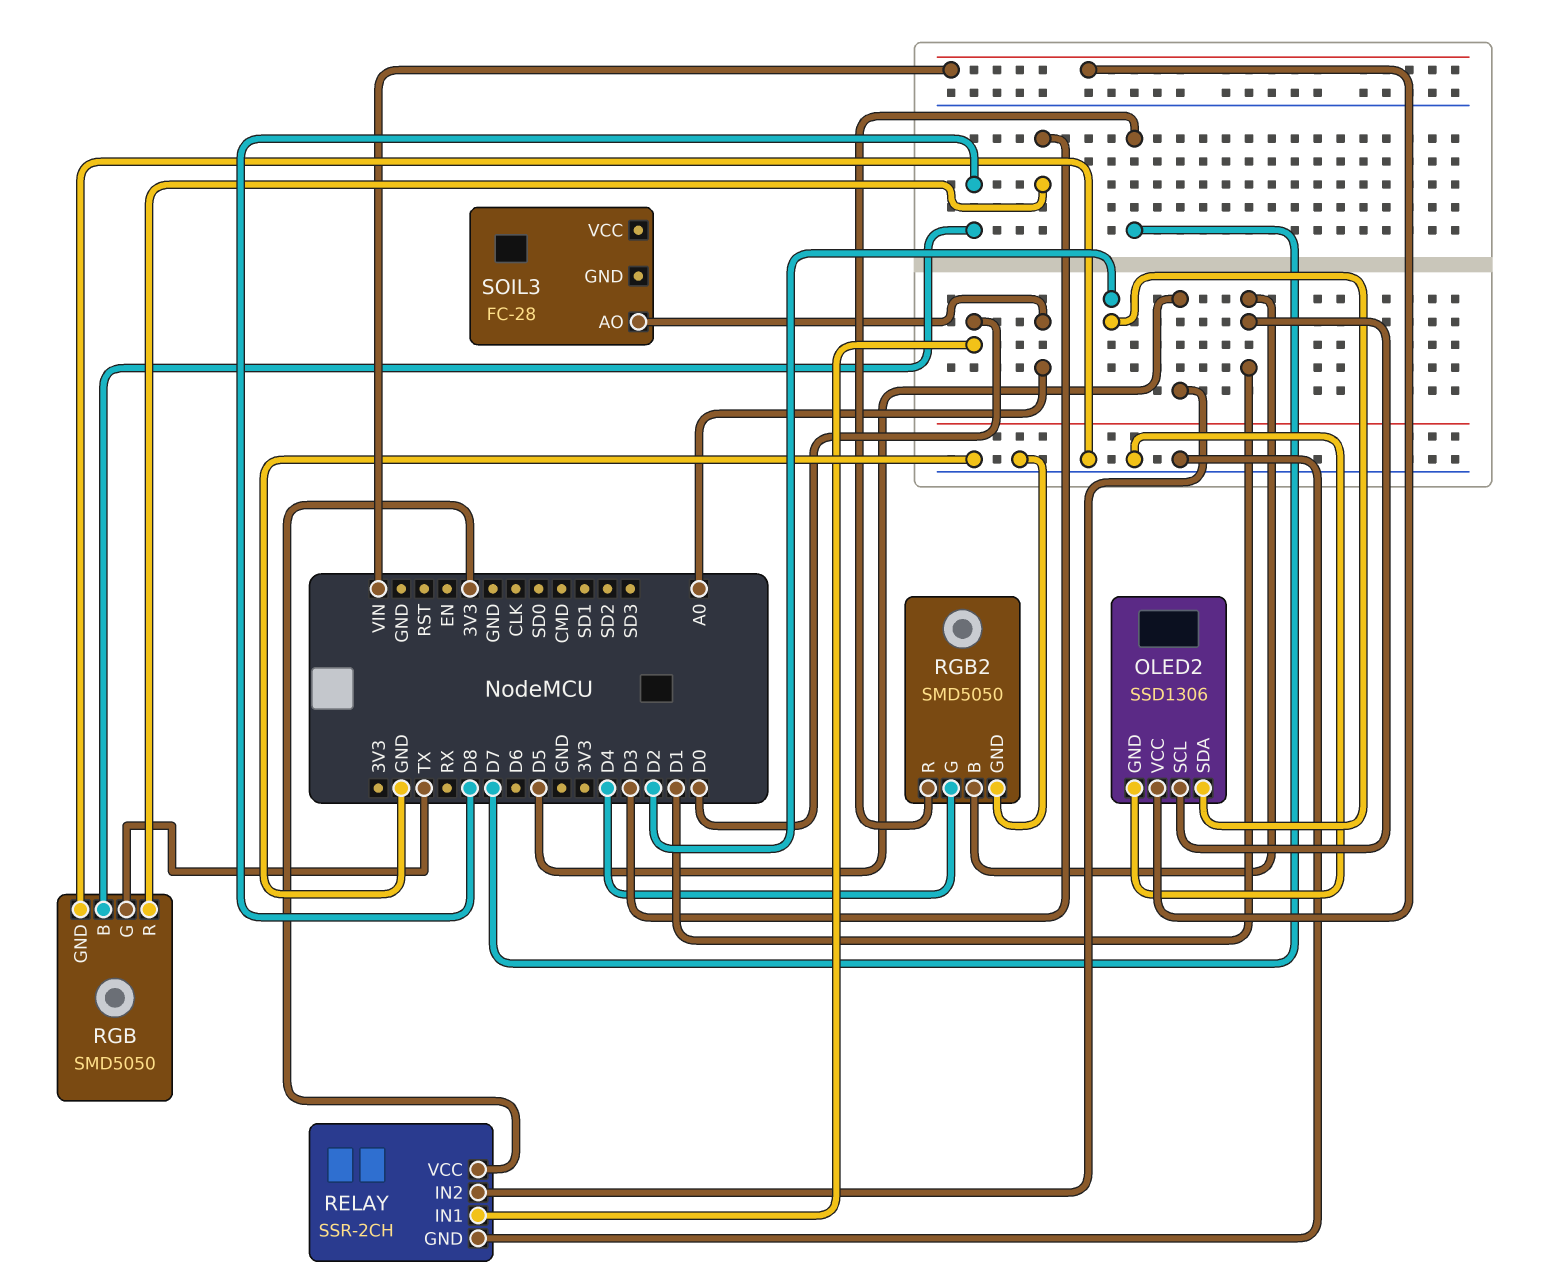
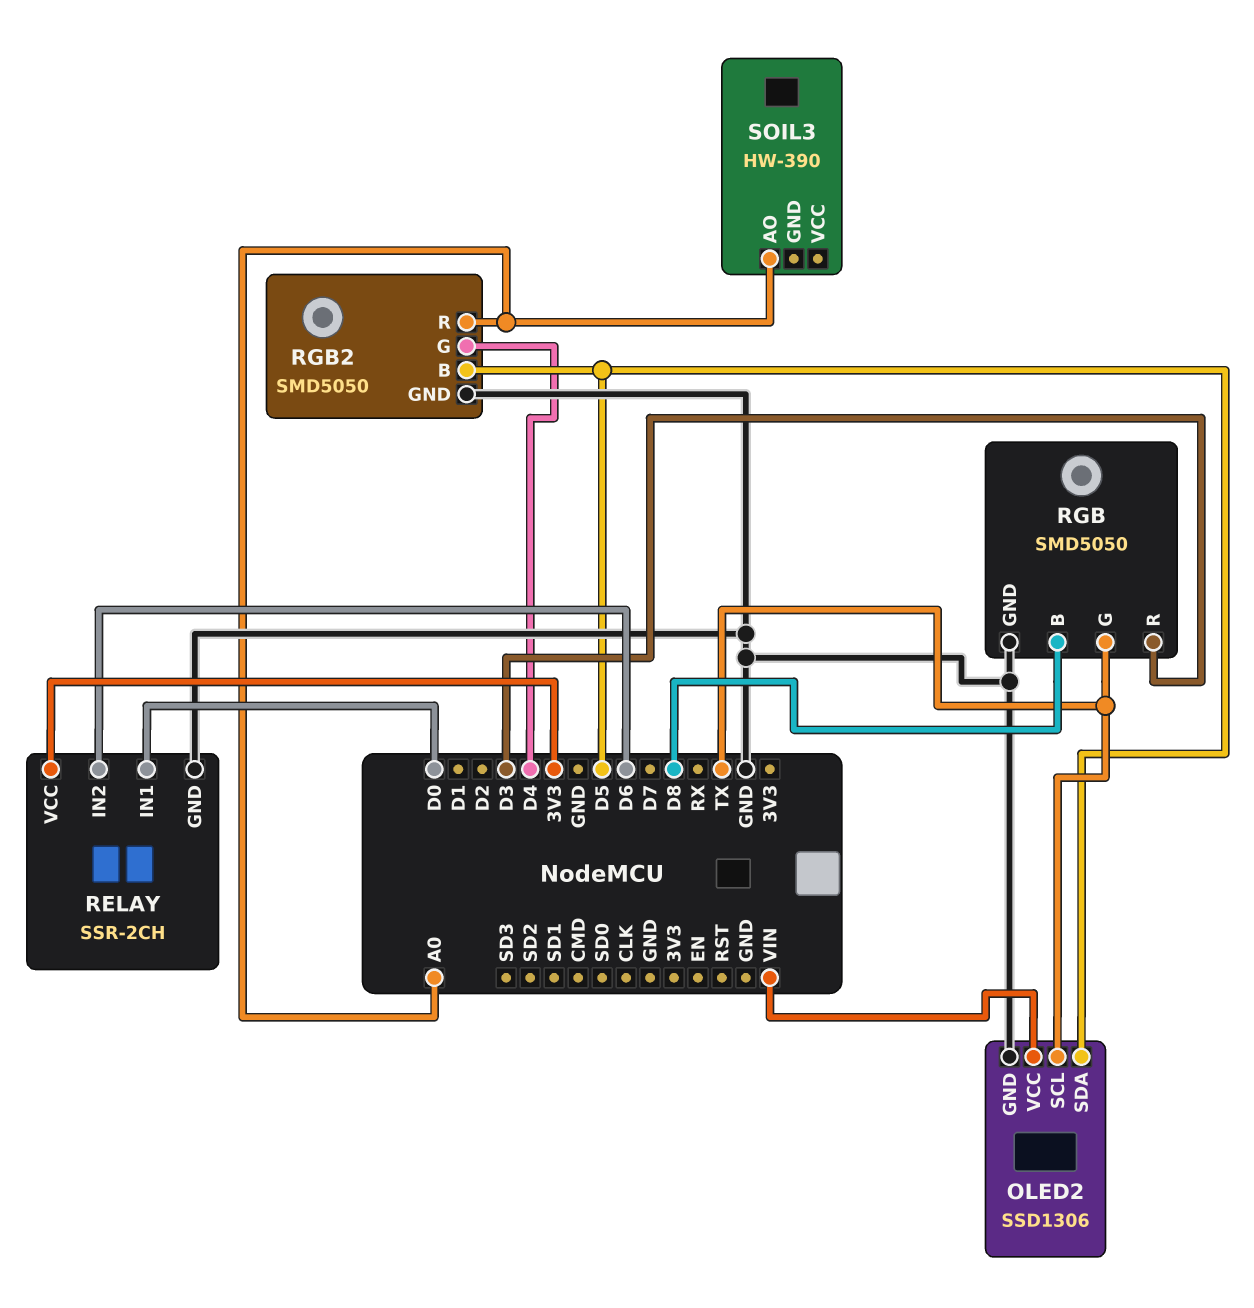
OLED2 pin SCL: D1 -> TX
OLED2 pin SDA: D2 -> D5
RELAY pin IN2: D5 -> D6
RGB2 pin B: D1 -> D5
RGB2 pin R: D7 -> A0
SOIL3: FC-28 -> HW-390

